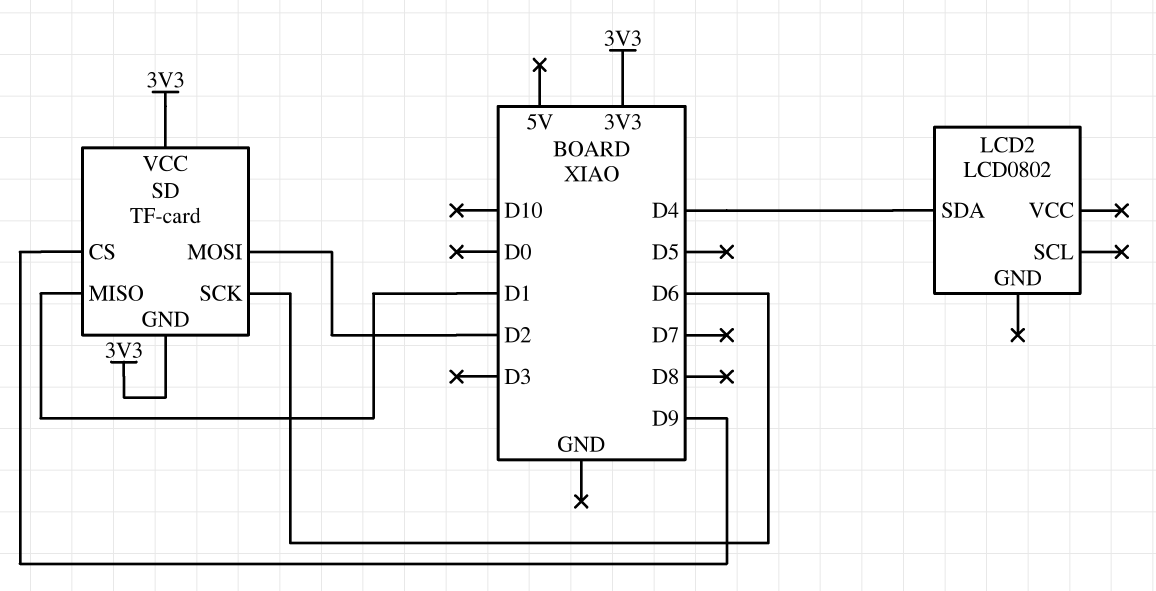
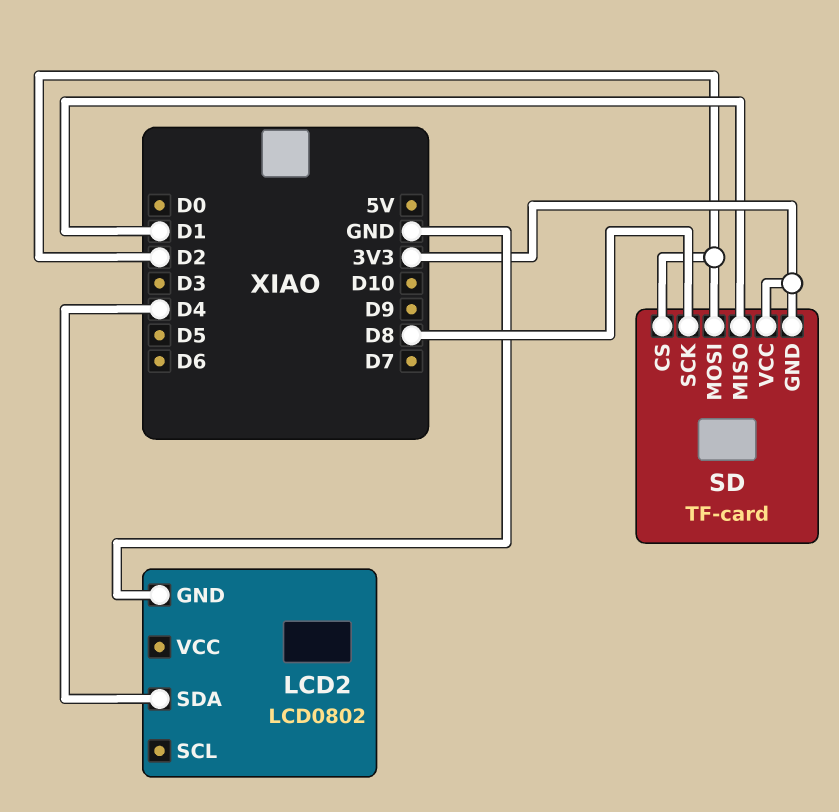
LCD2 pin GND: none -> GND
SD pin CS: D9 -> D2
SD pin SCK: D6 -> D8

